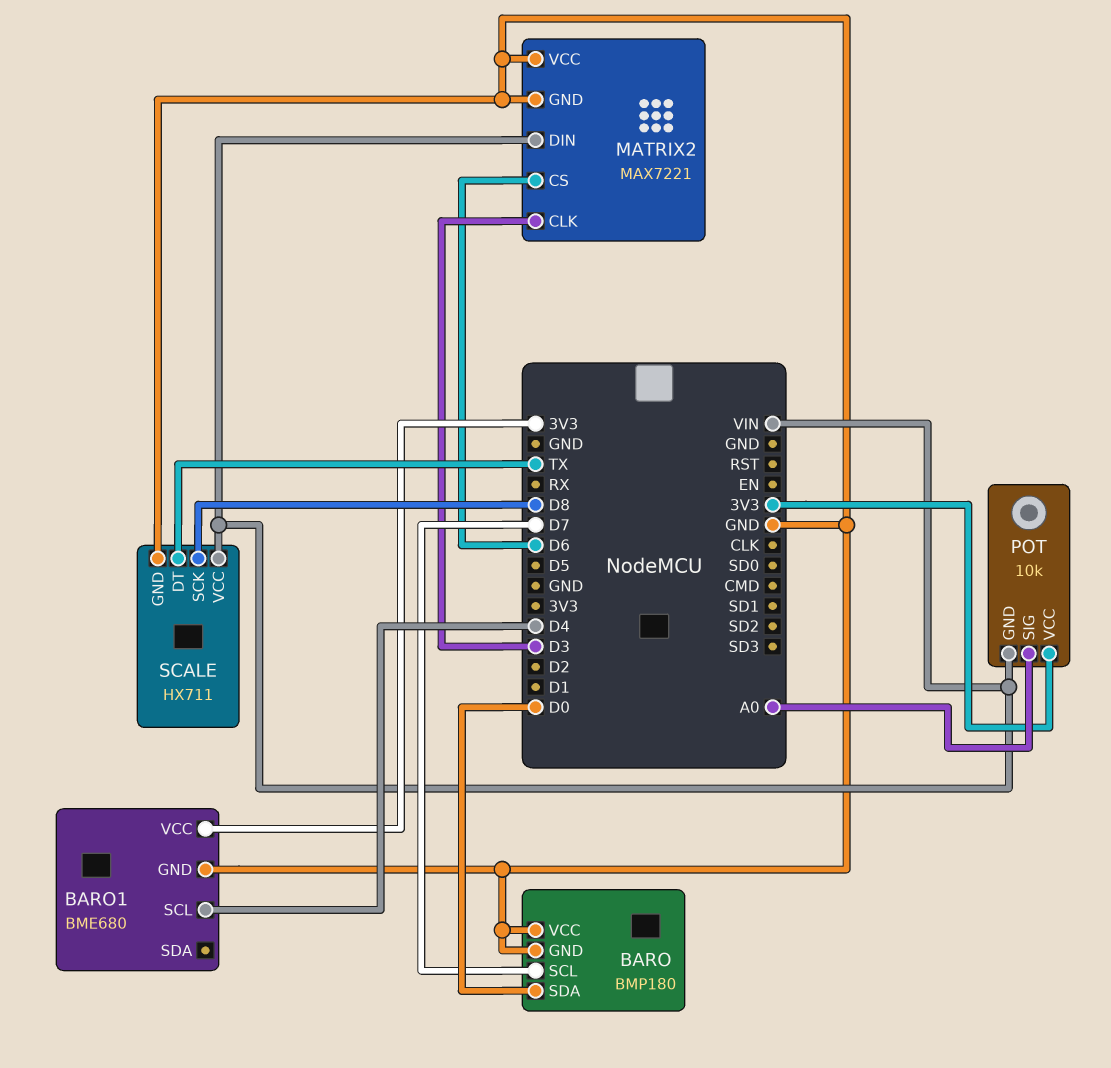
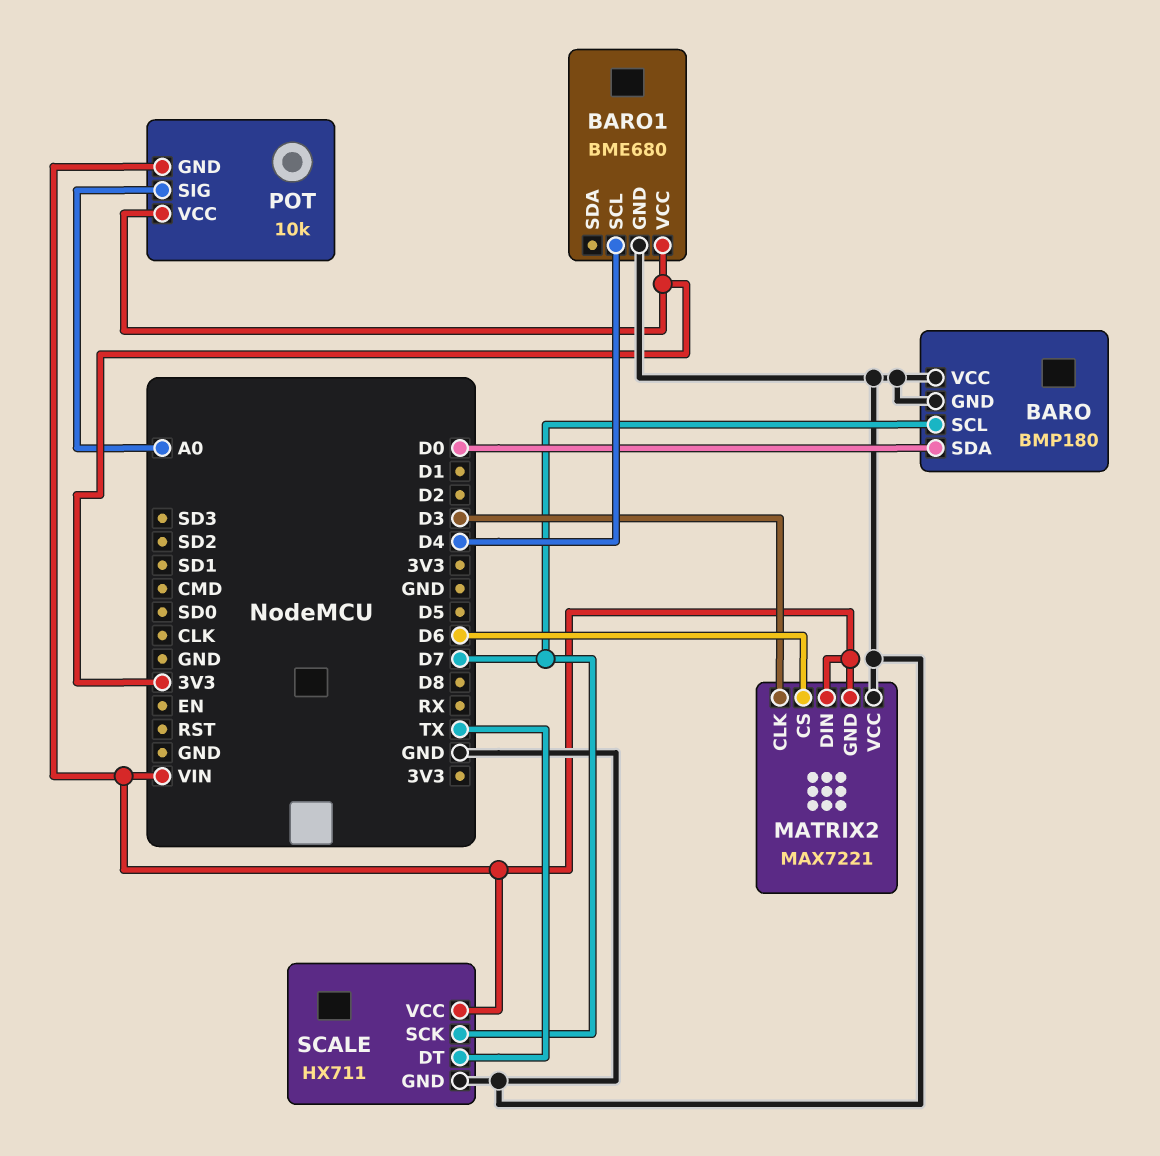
MATRIX2 pin GND: GND -> VIN
SCALE pin SCK: D8 -> D7

